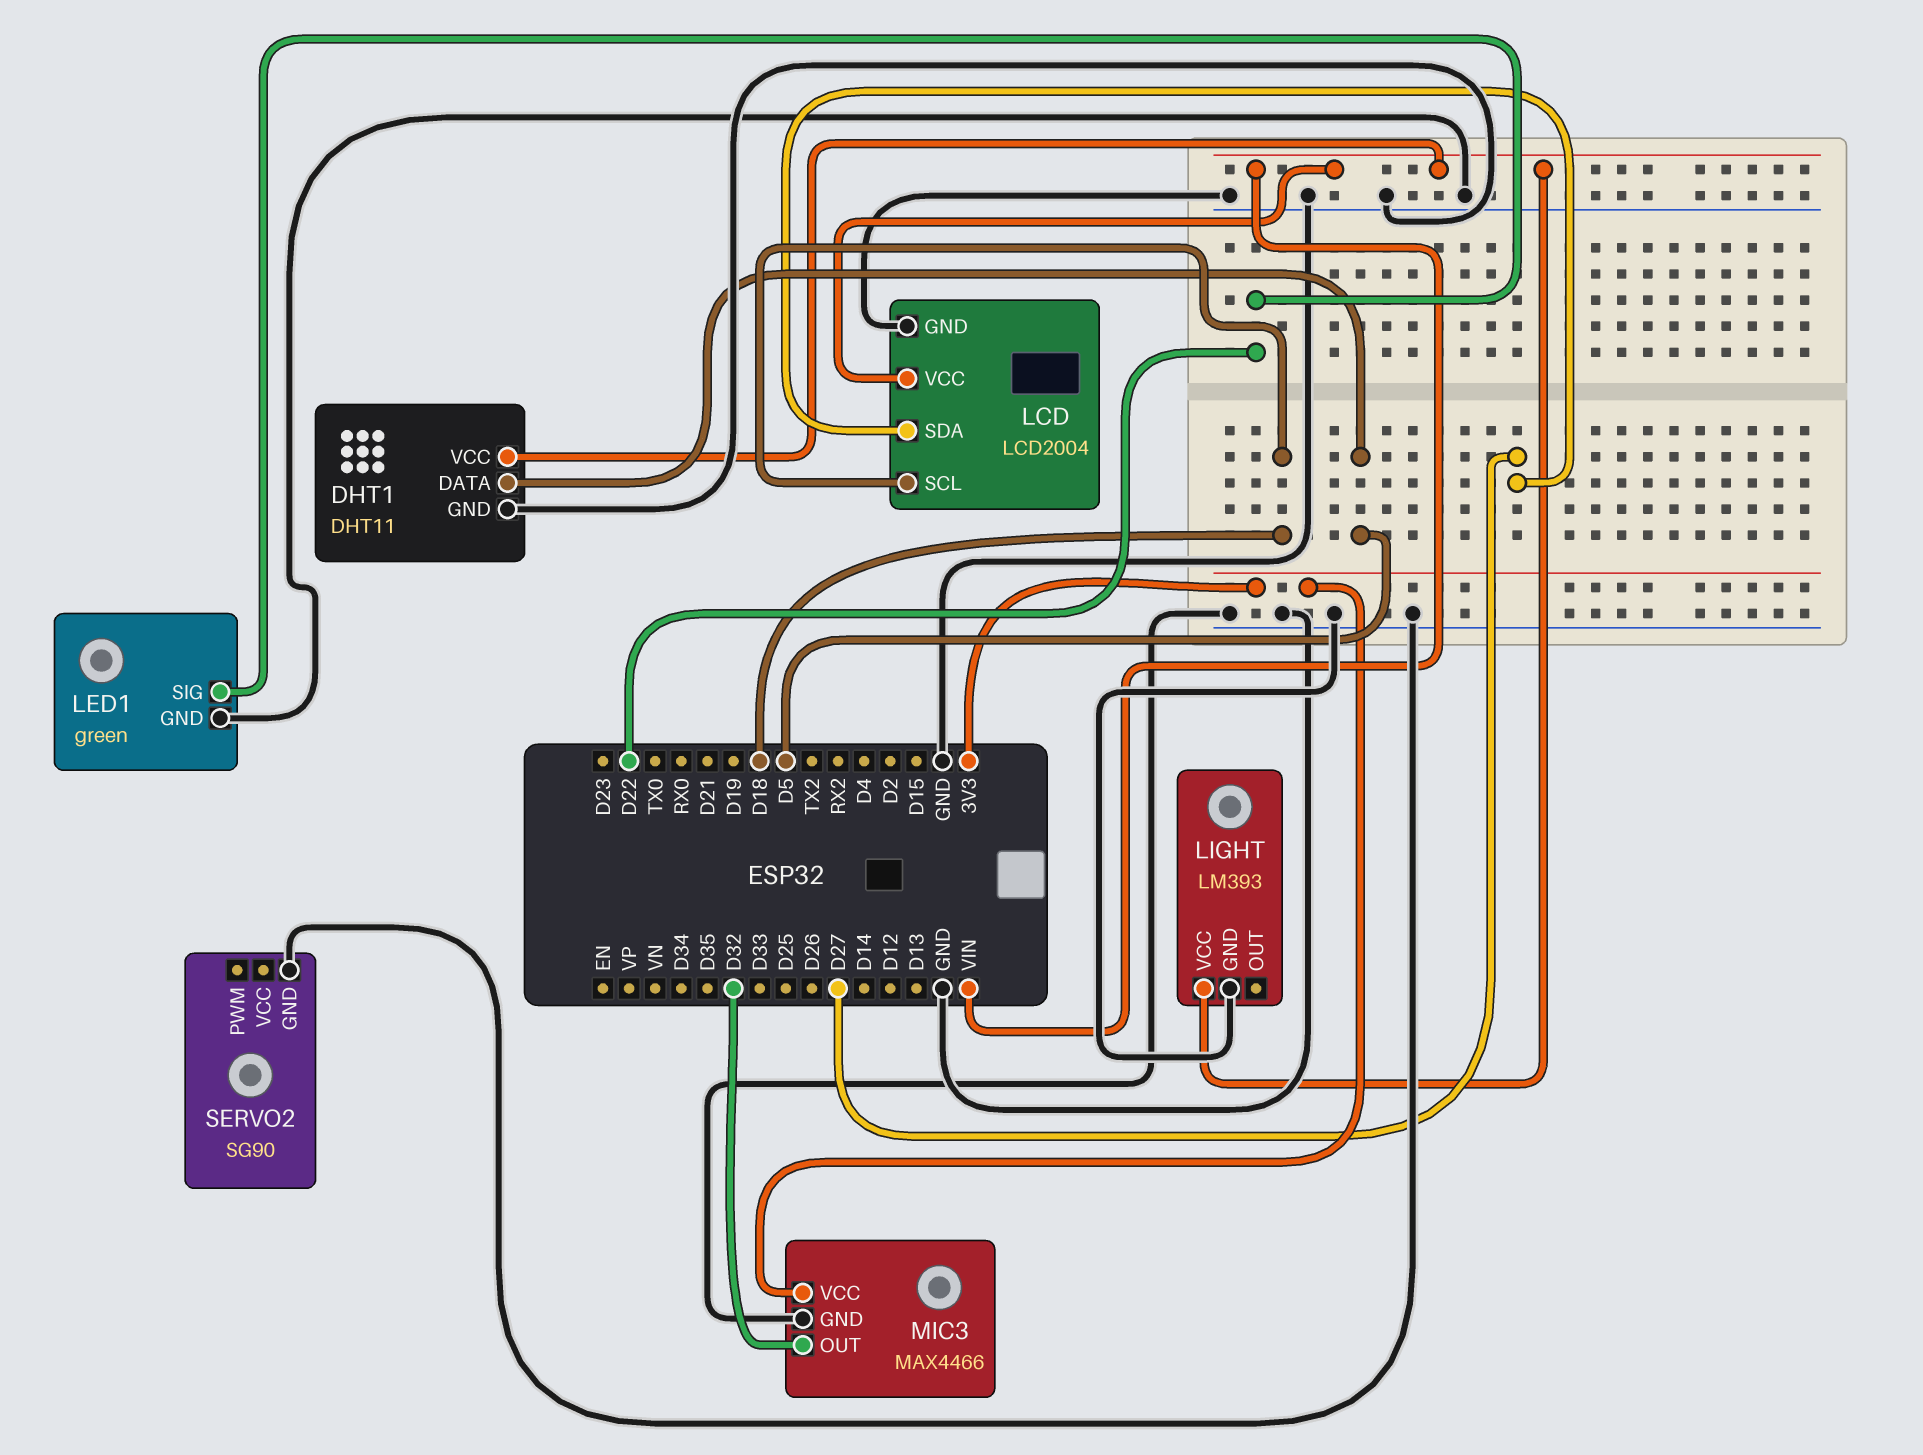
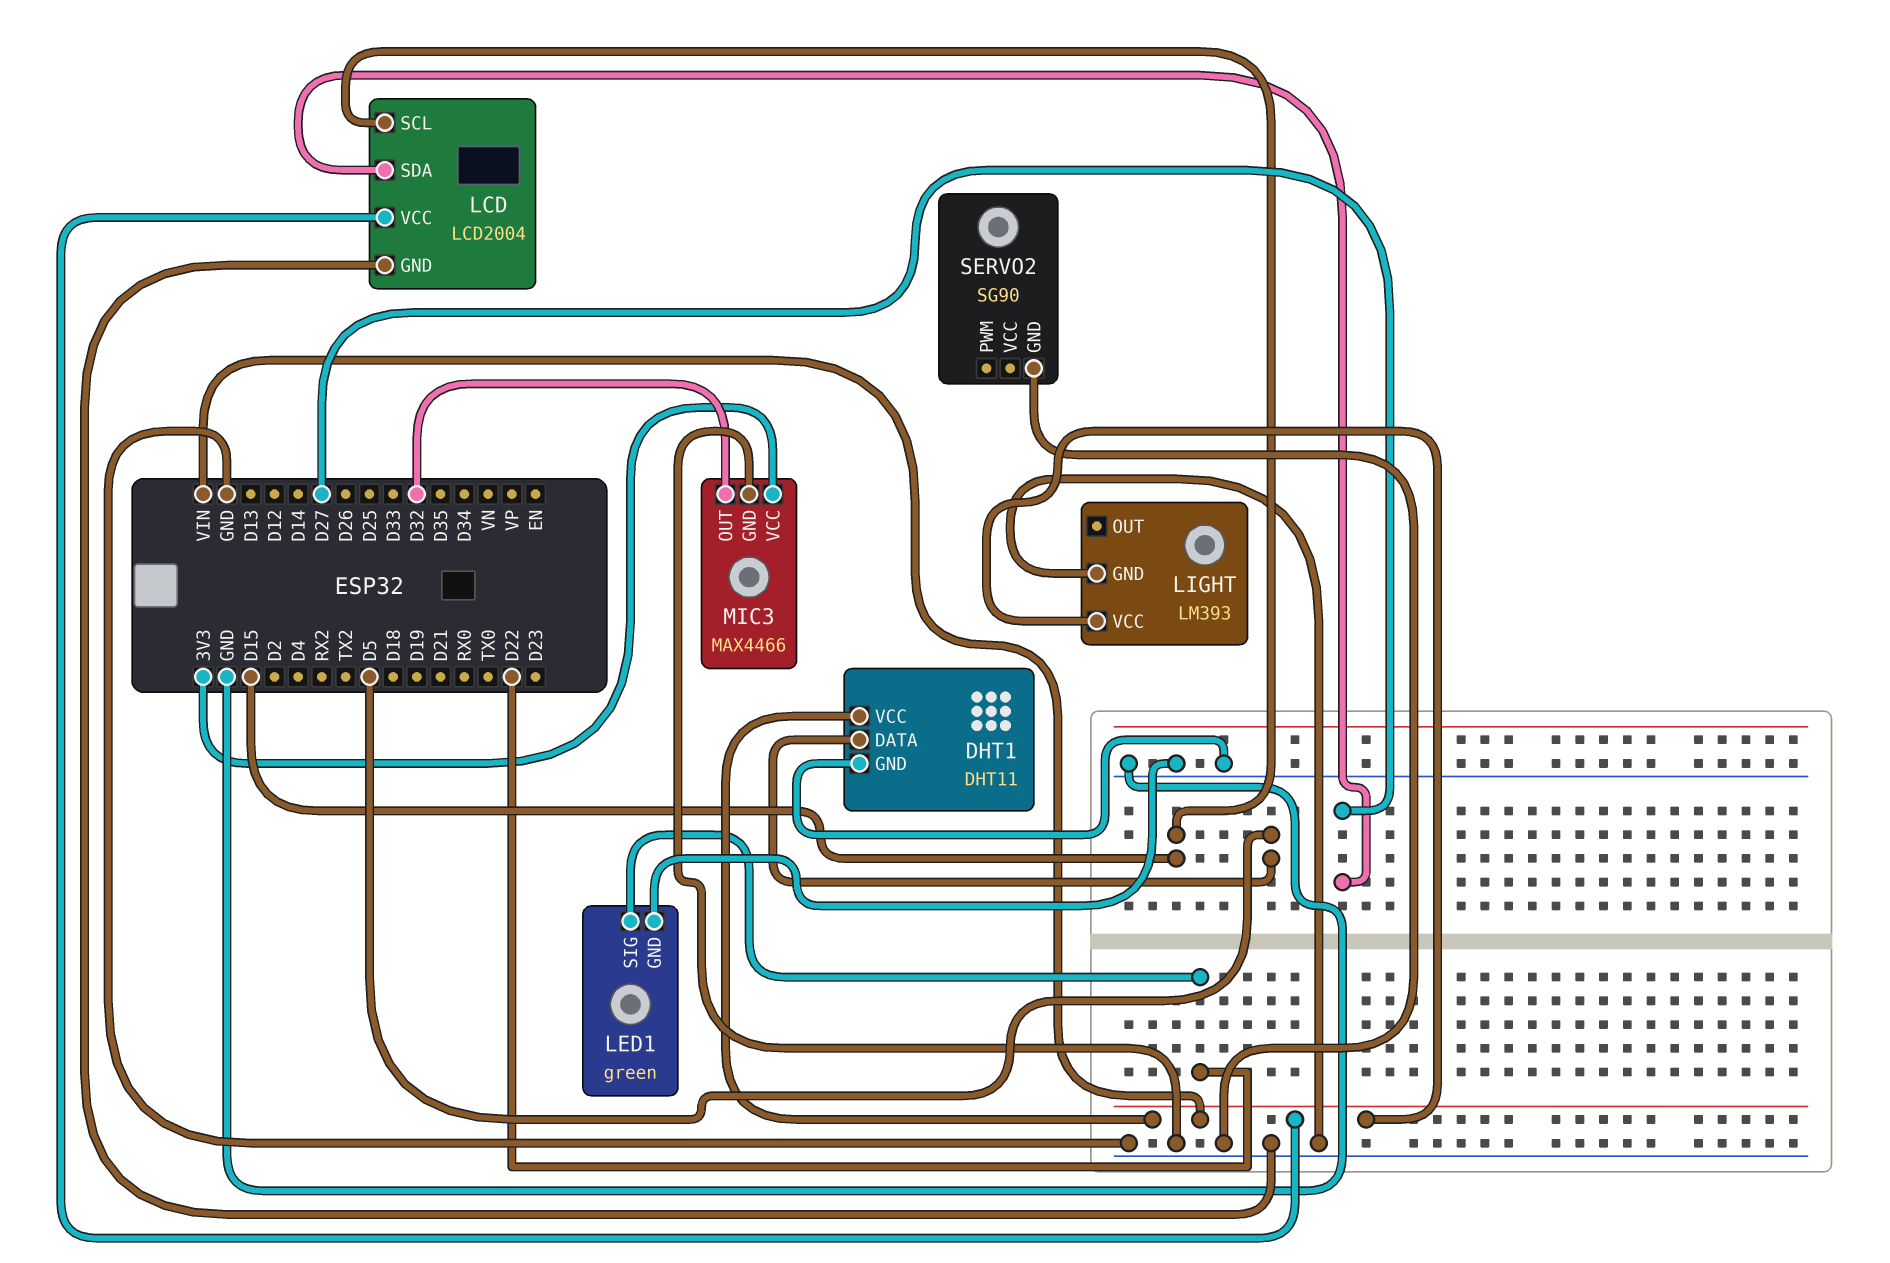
LCD pin SCL: D18 -> D15

